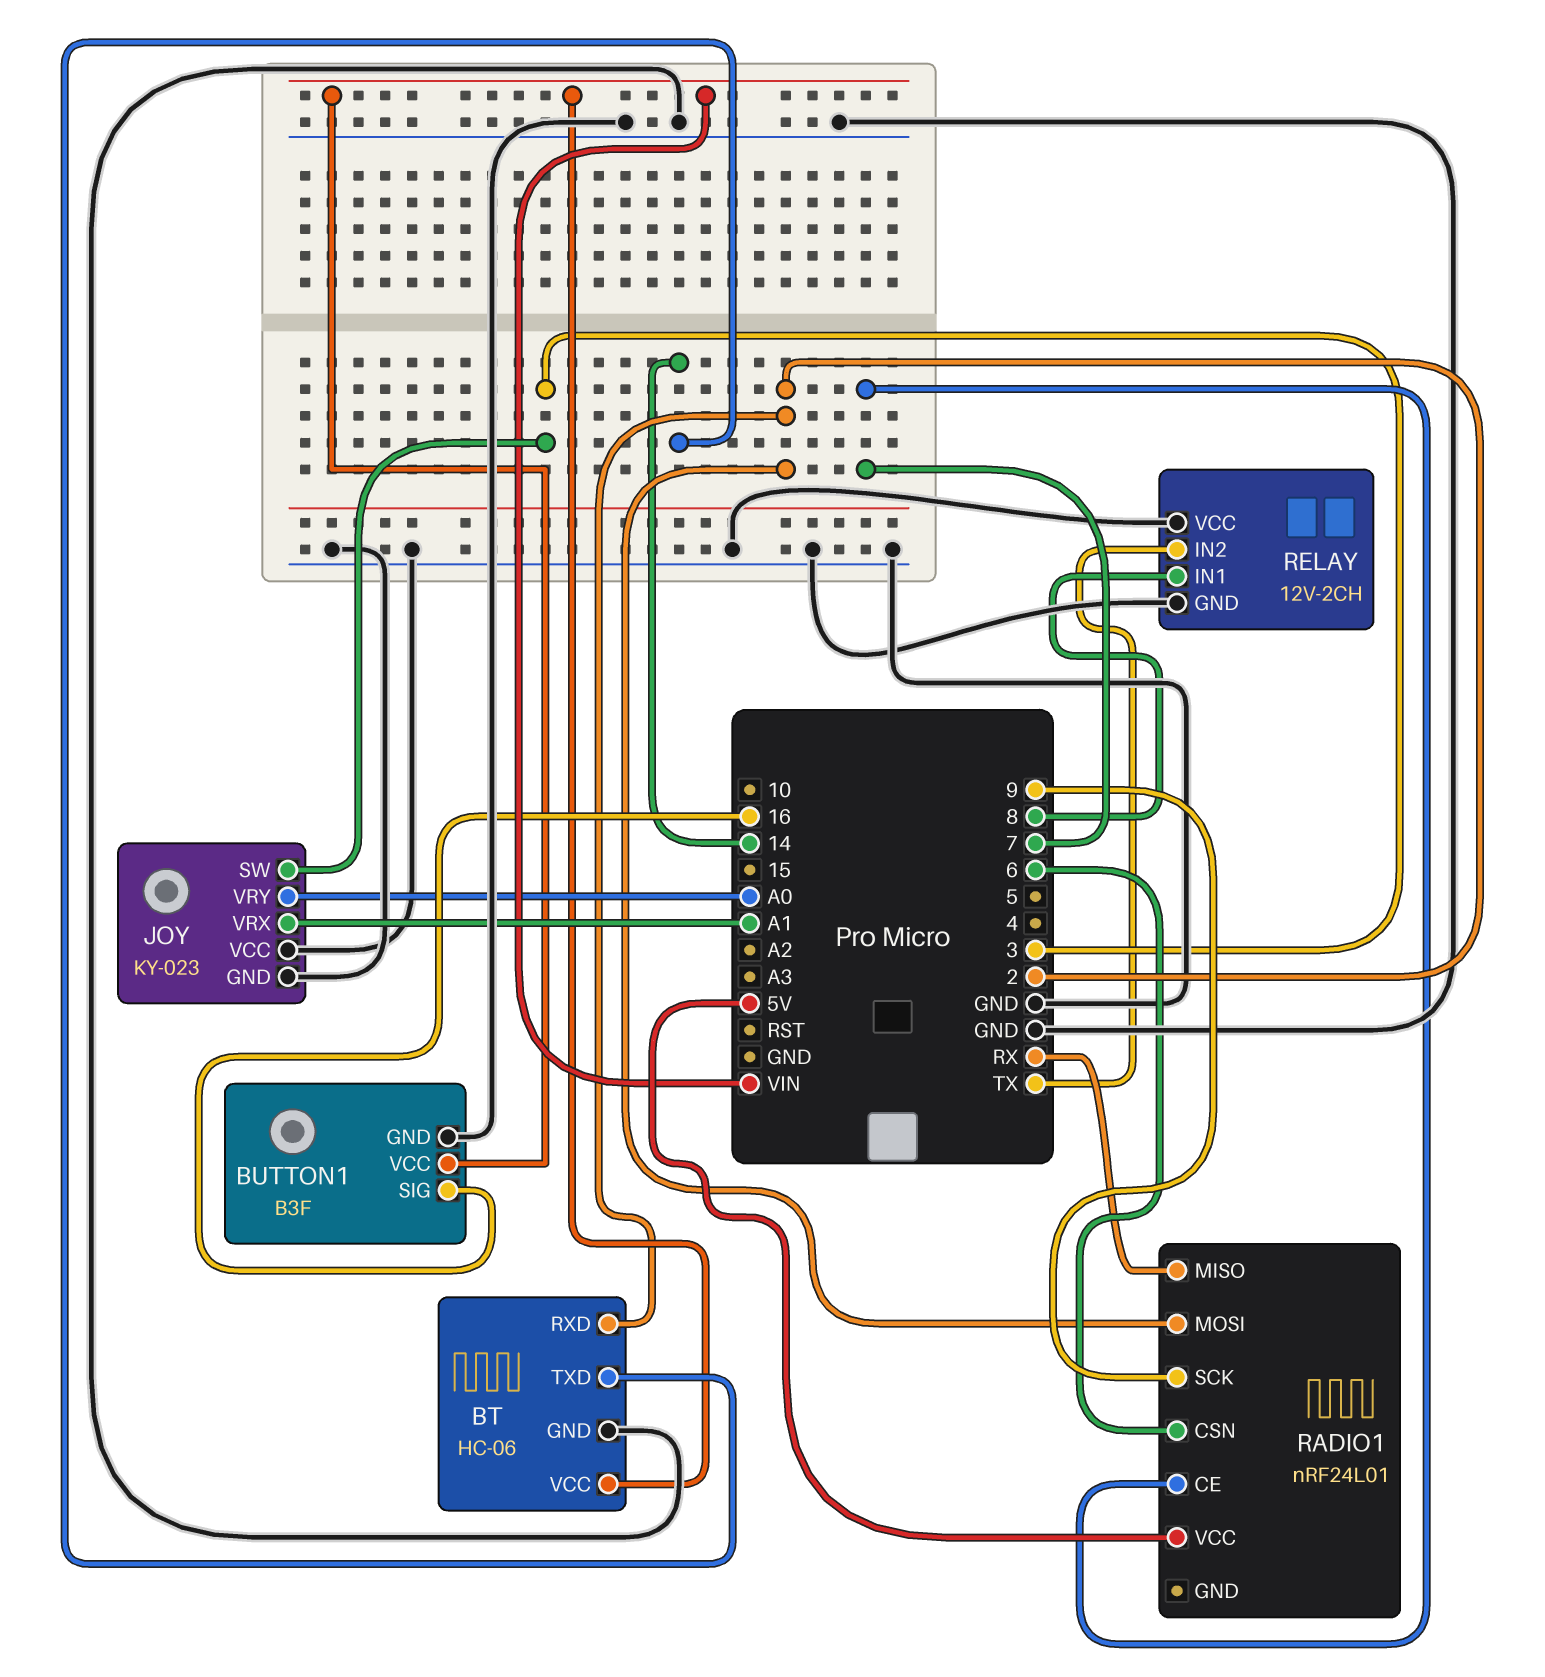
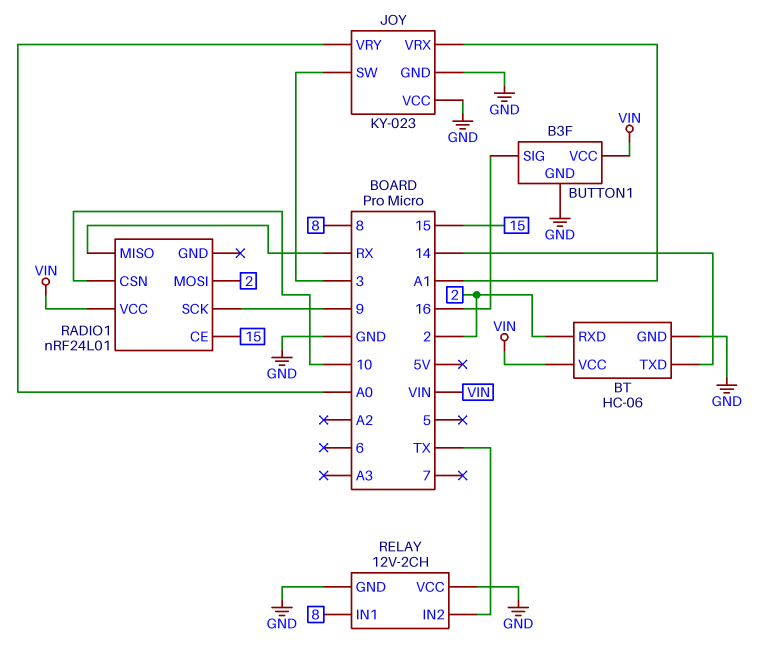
RADIO1 pin CE: 7 -> 15
RADIO1 pin CSN: 6 -> 10
RADIO1 pin VCC: 5V -> VIN

